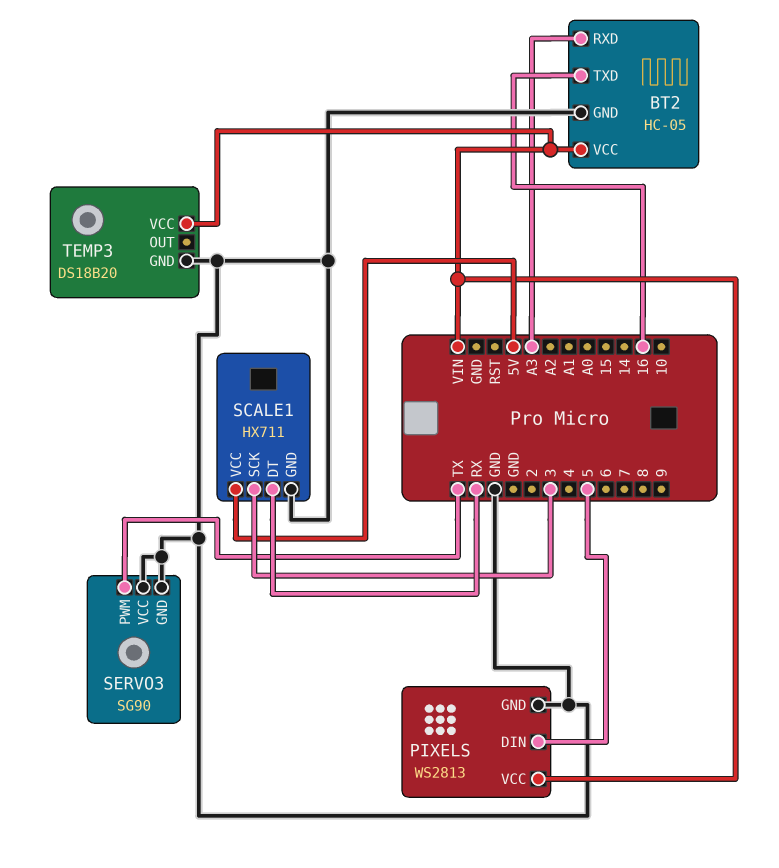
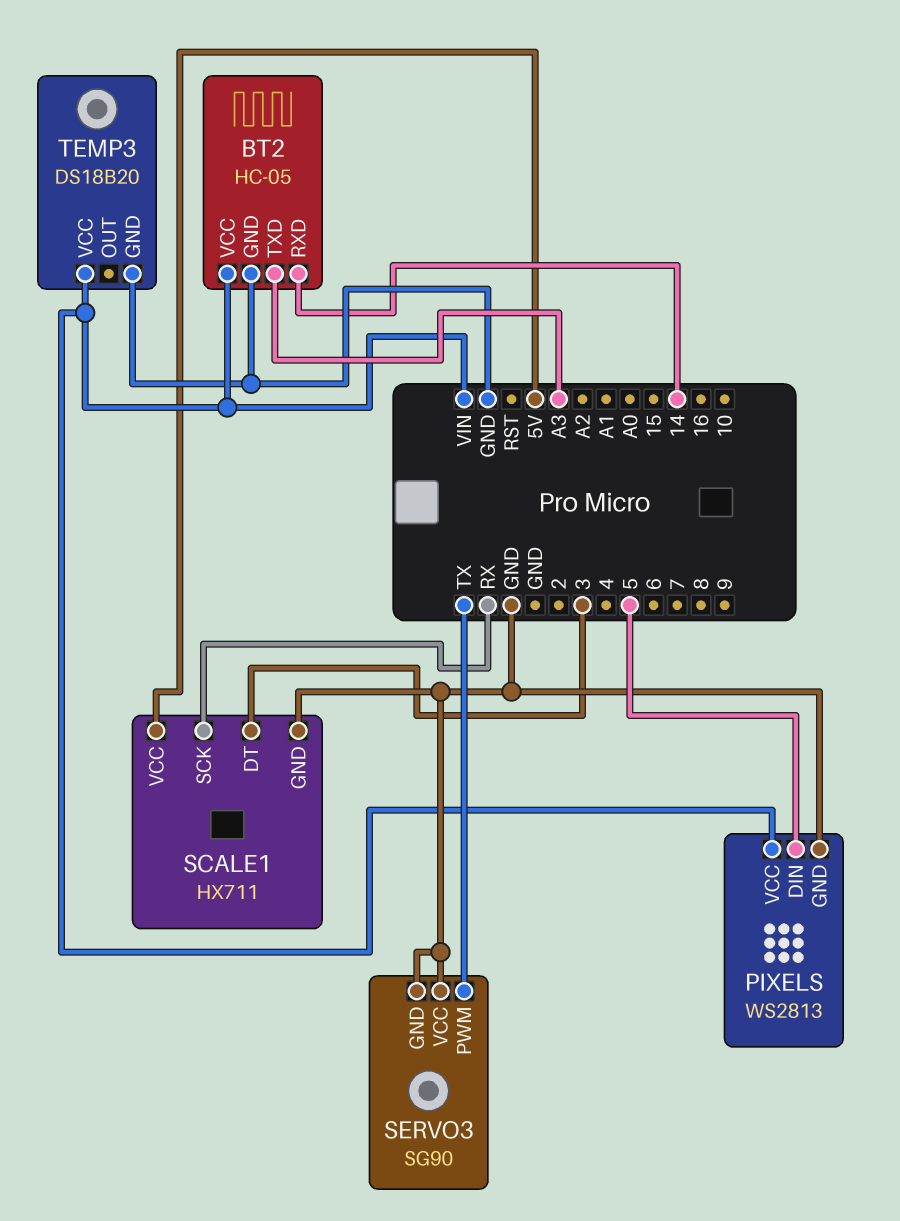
BT2 pin RXD: A3 -> 14
BT2 pin TXD: 16 -> A3
SCALE1 pin DT: RX -> 3
SCALE1 pin SCK: 3 -> RX

